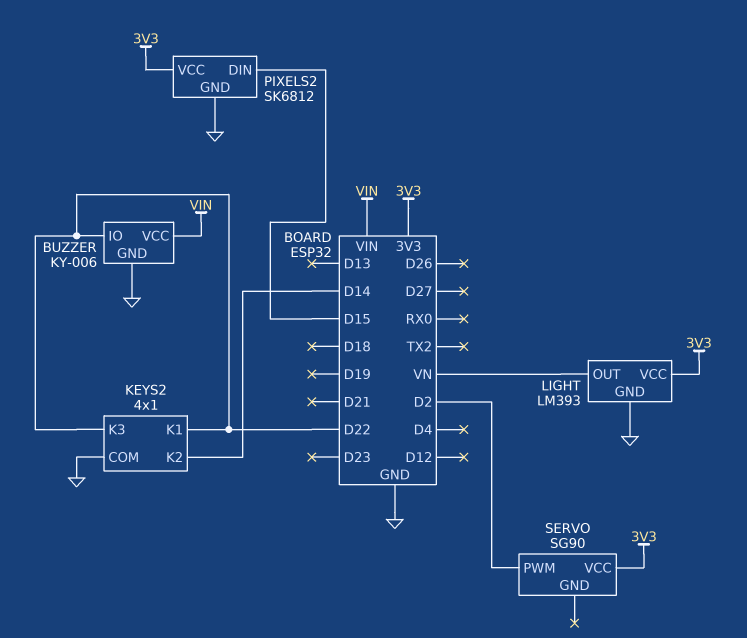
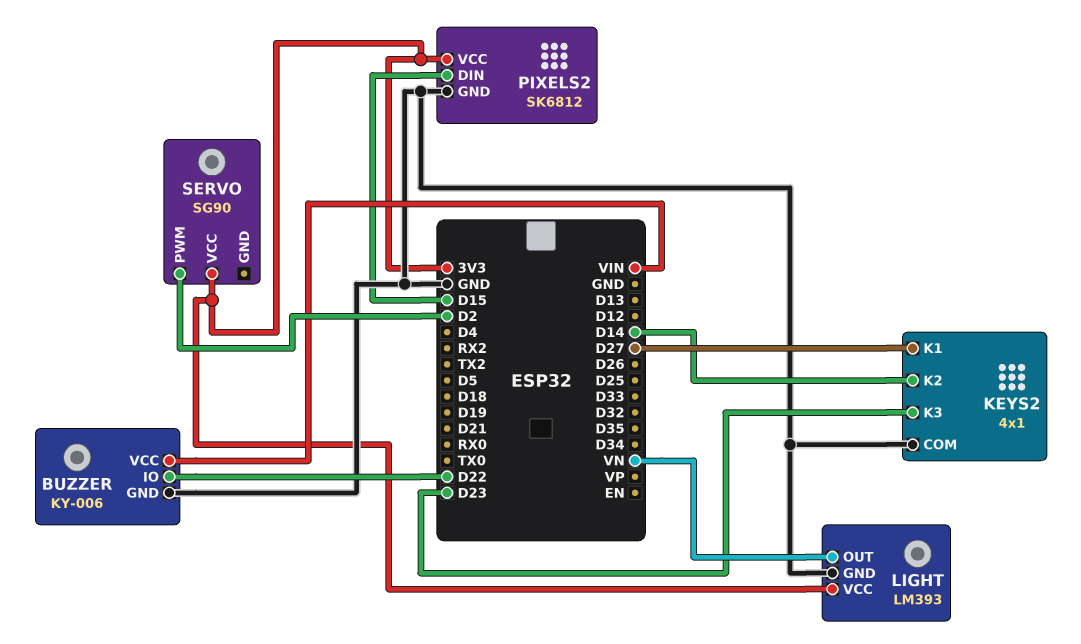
KEYS2 pin K1: D22 -> D27
KEYS2 pin K3: D22 -> D23

